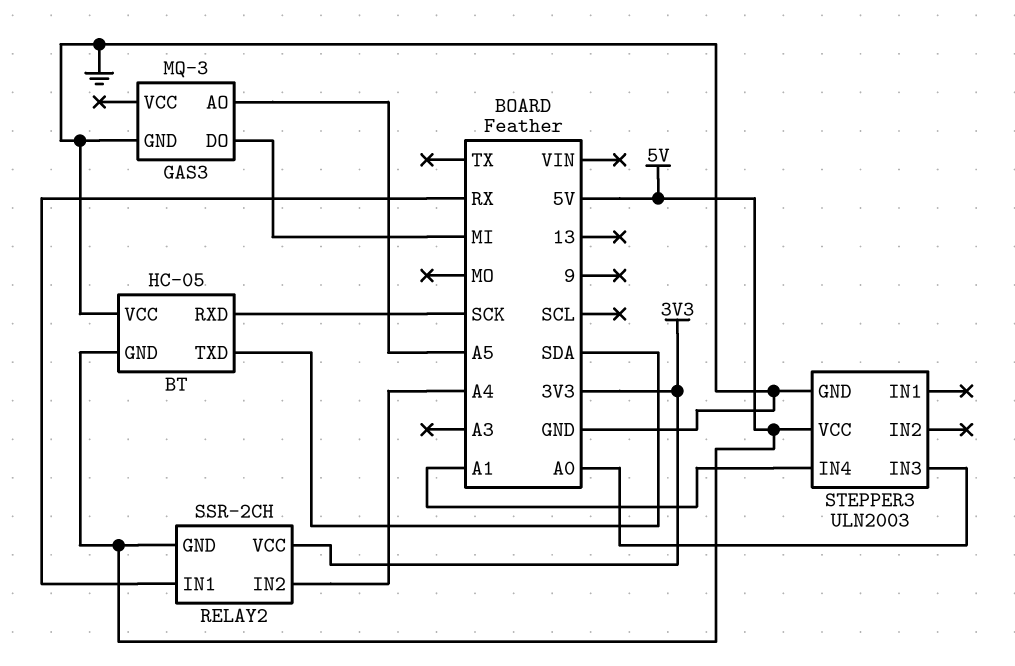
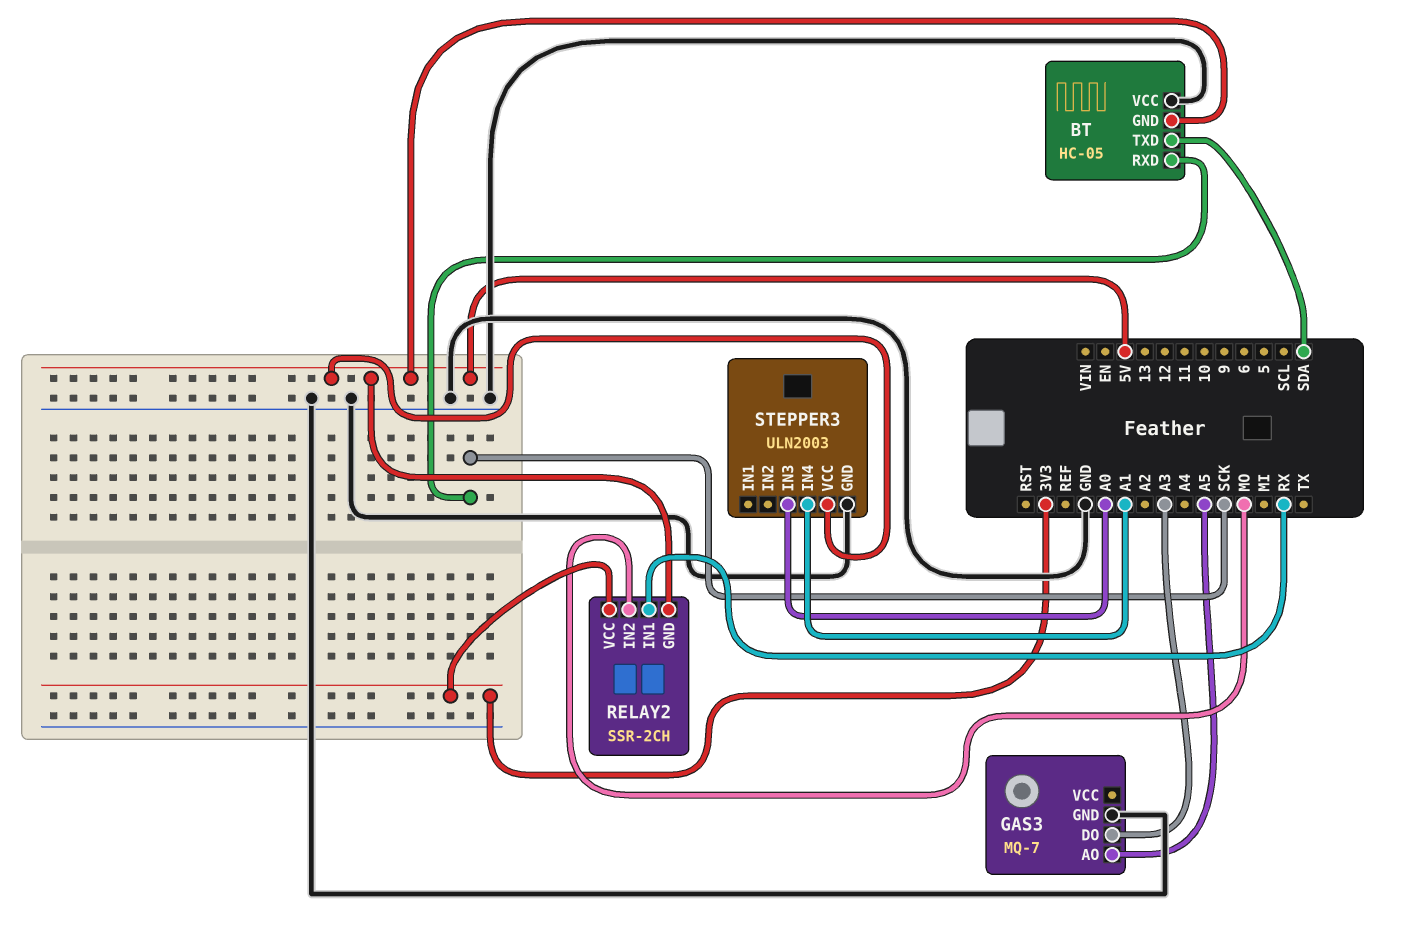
GAS3: MQ-3 -> MQ-7
GAS3 pin DO: MI -> A3
RELAY2 pin IN2: A4 -> MO

